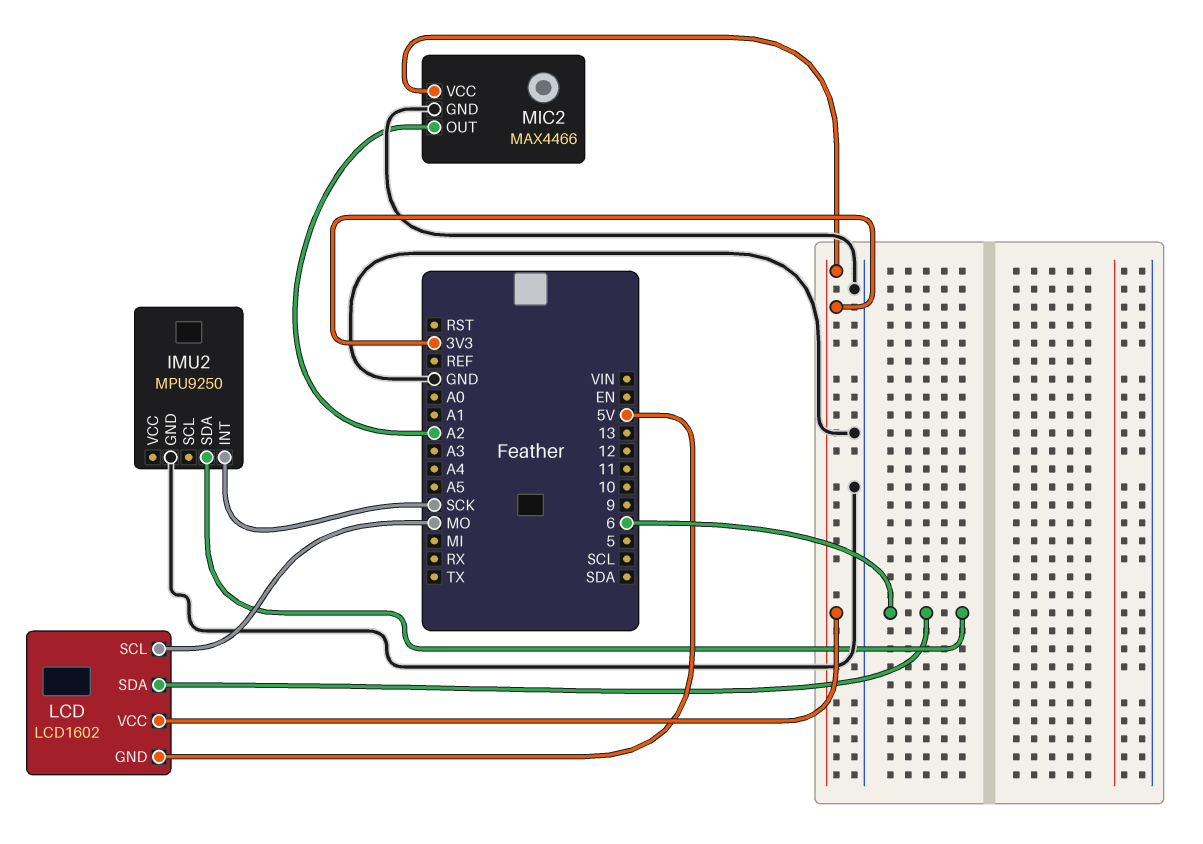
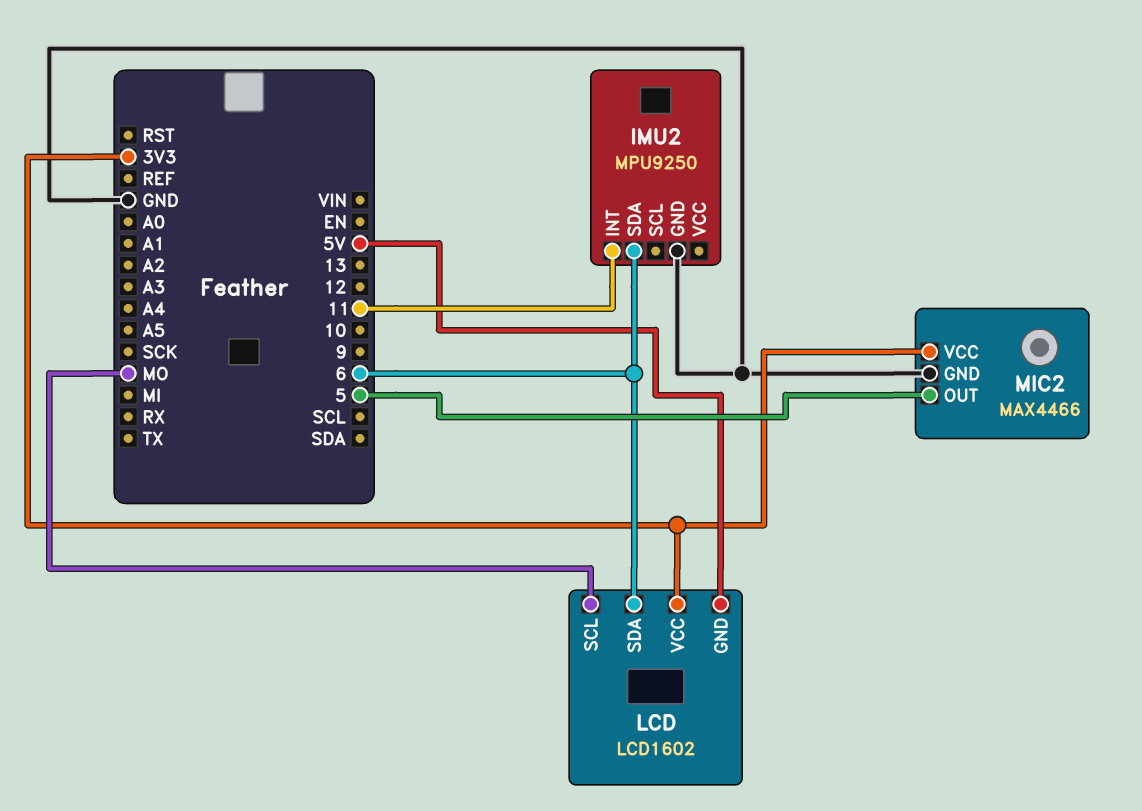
IMU2 pin INT: SCK -> 11
MIC2 pin OUT: A2 -> 5

